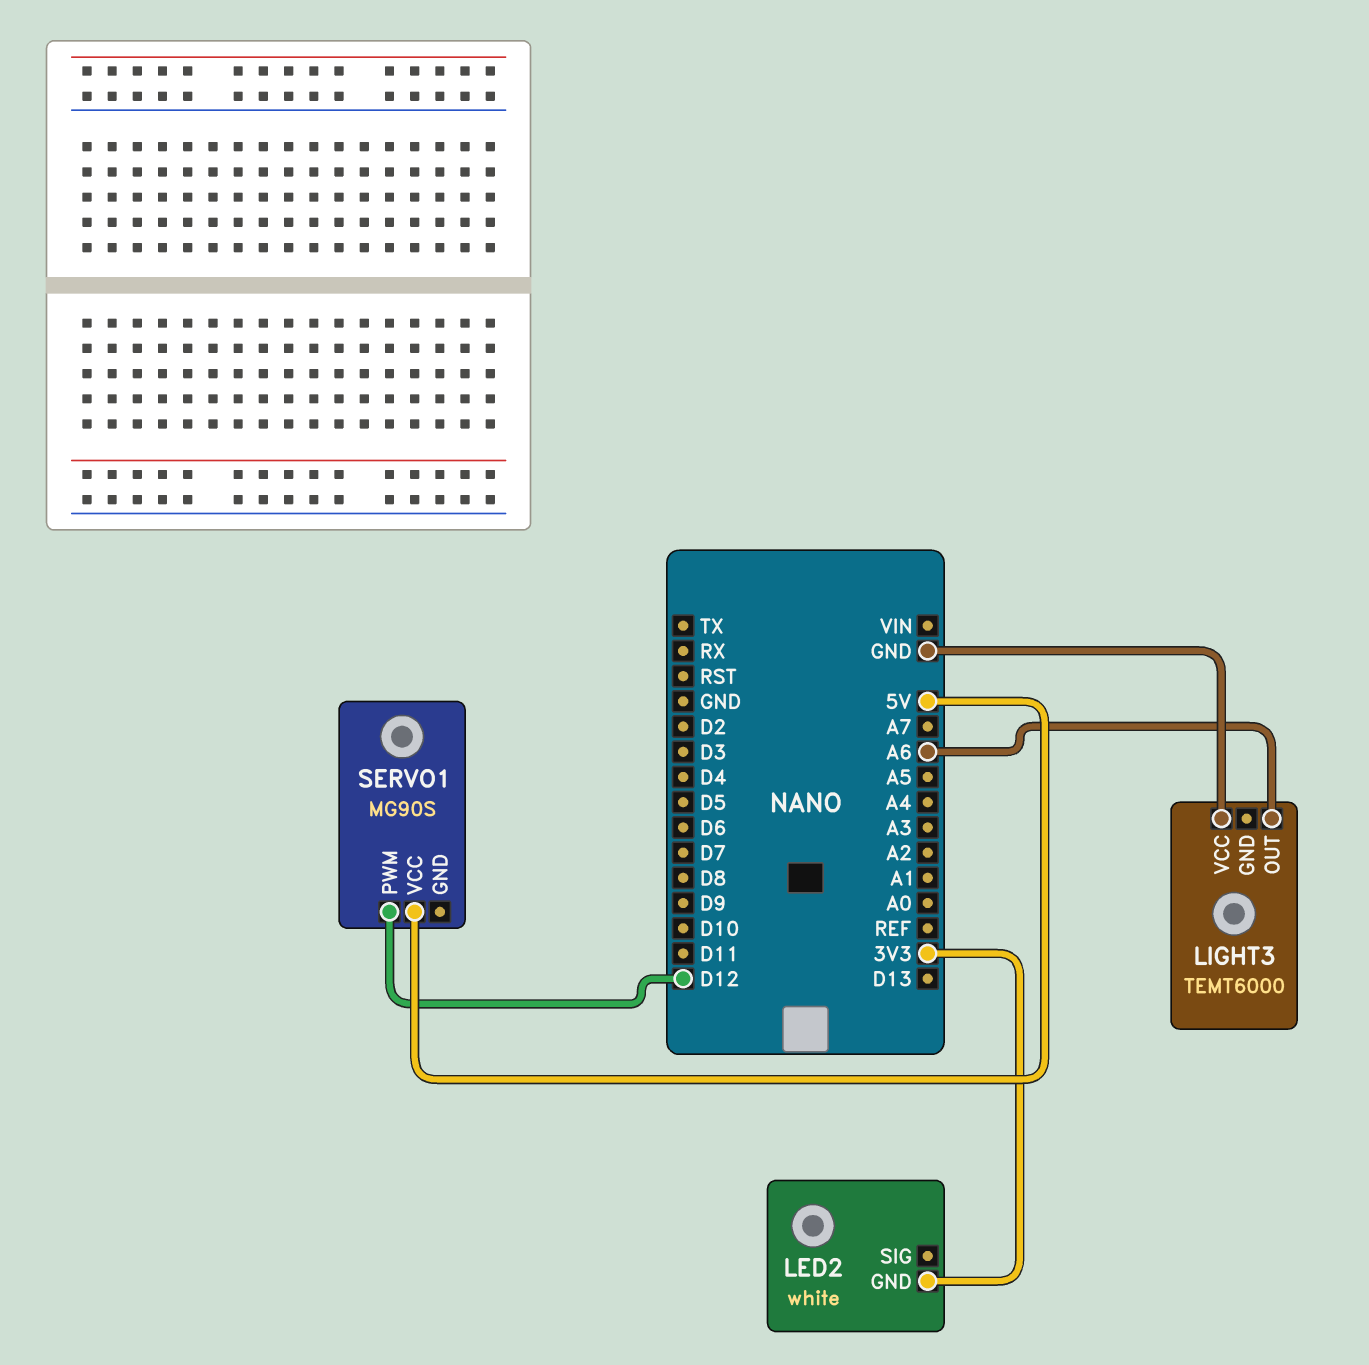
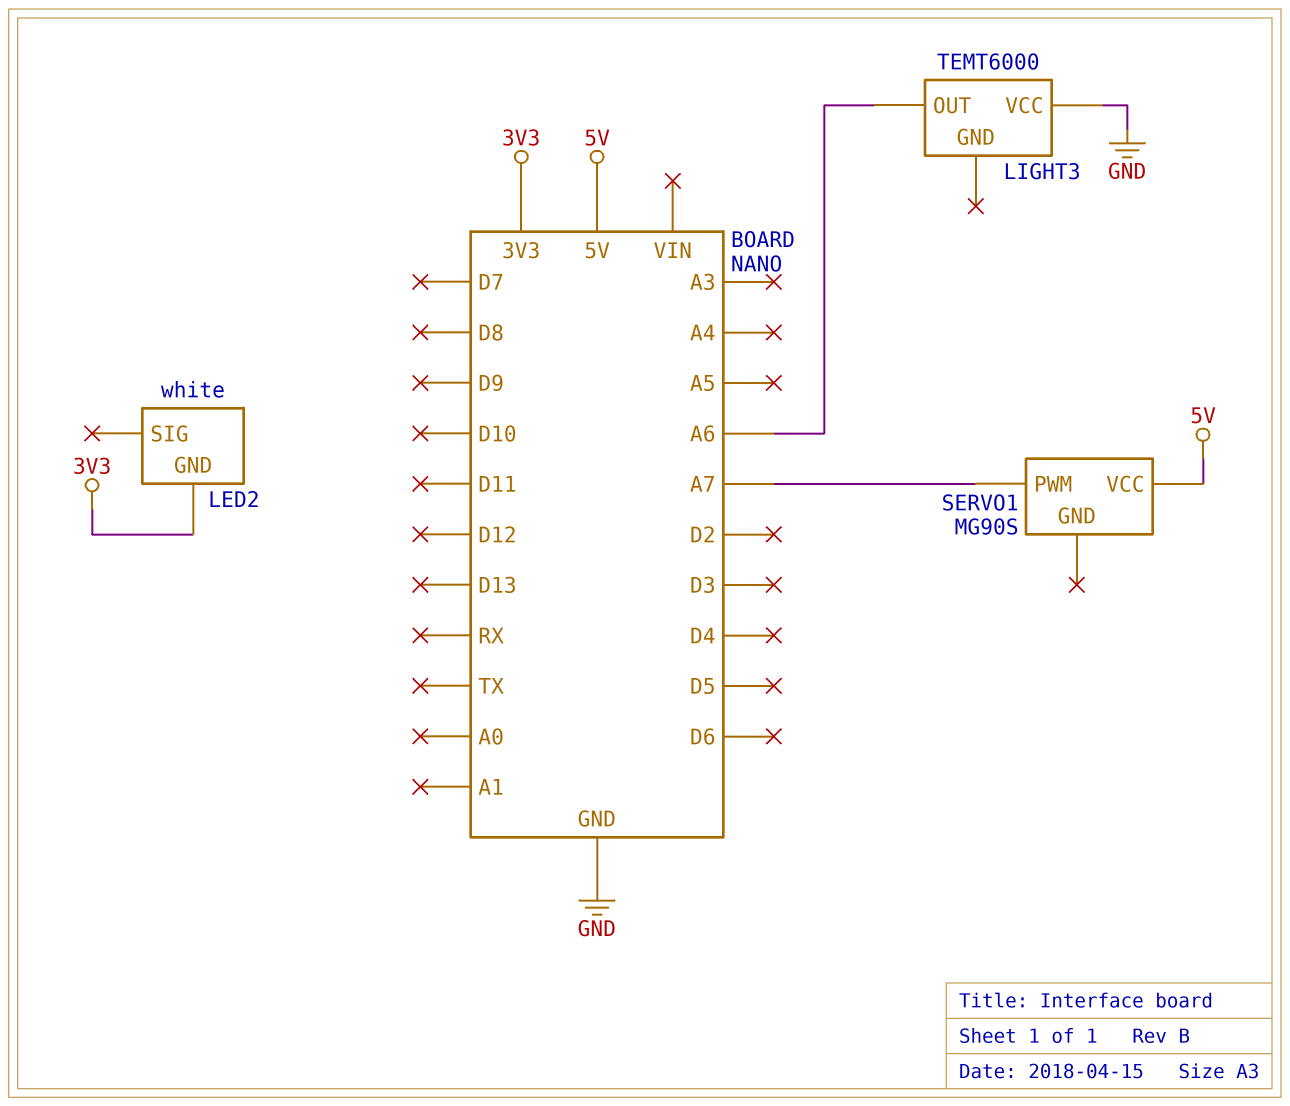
SERVO1 pin PWM: D12 -> A7

